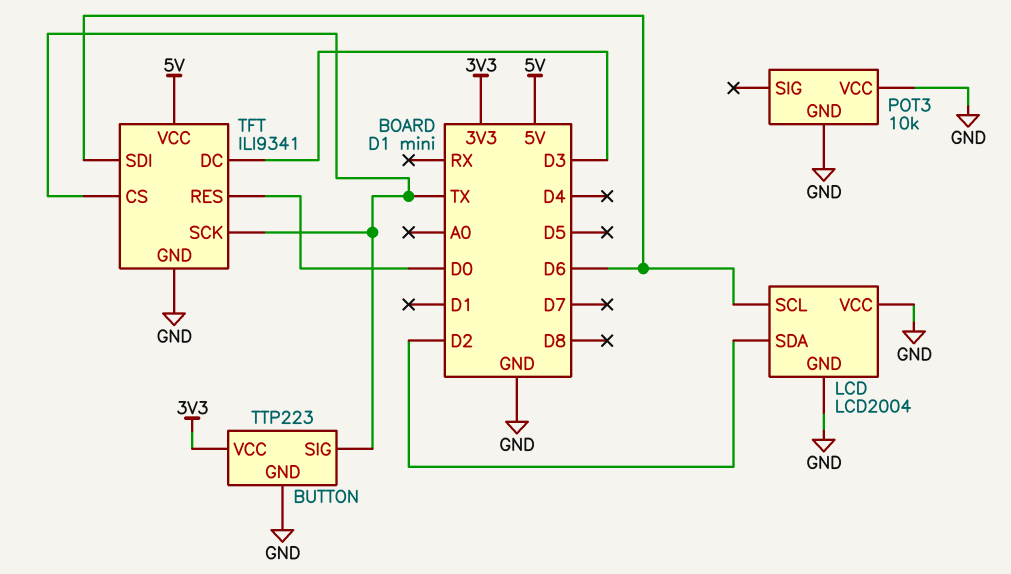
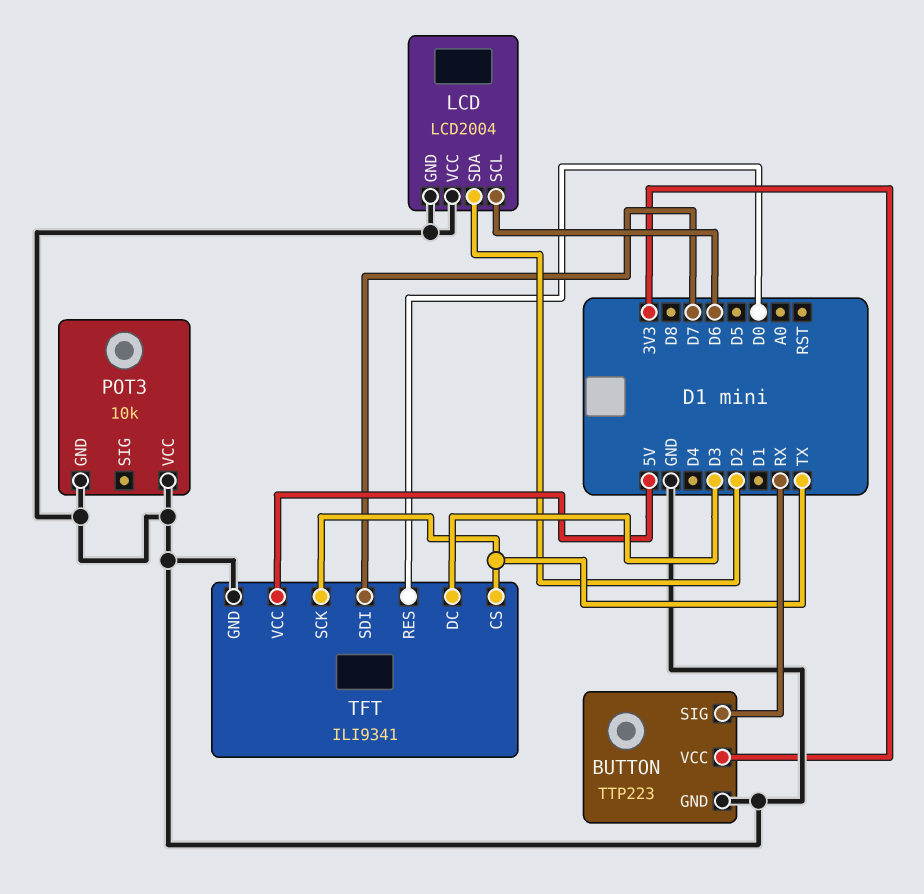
BUTTON pin SIG: TX -> RX
TFT pin SDI: D6 -> D7

